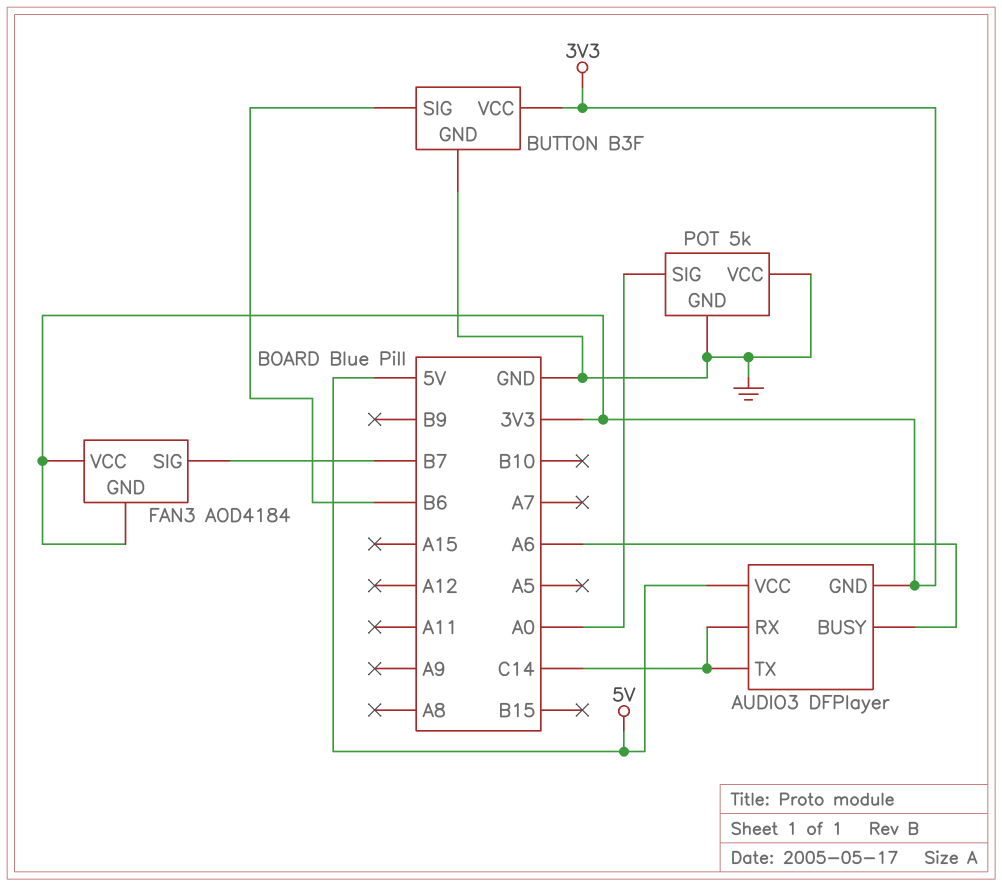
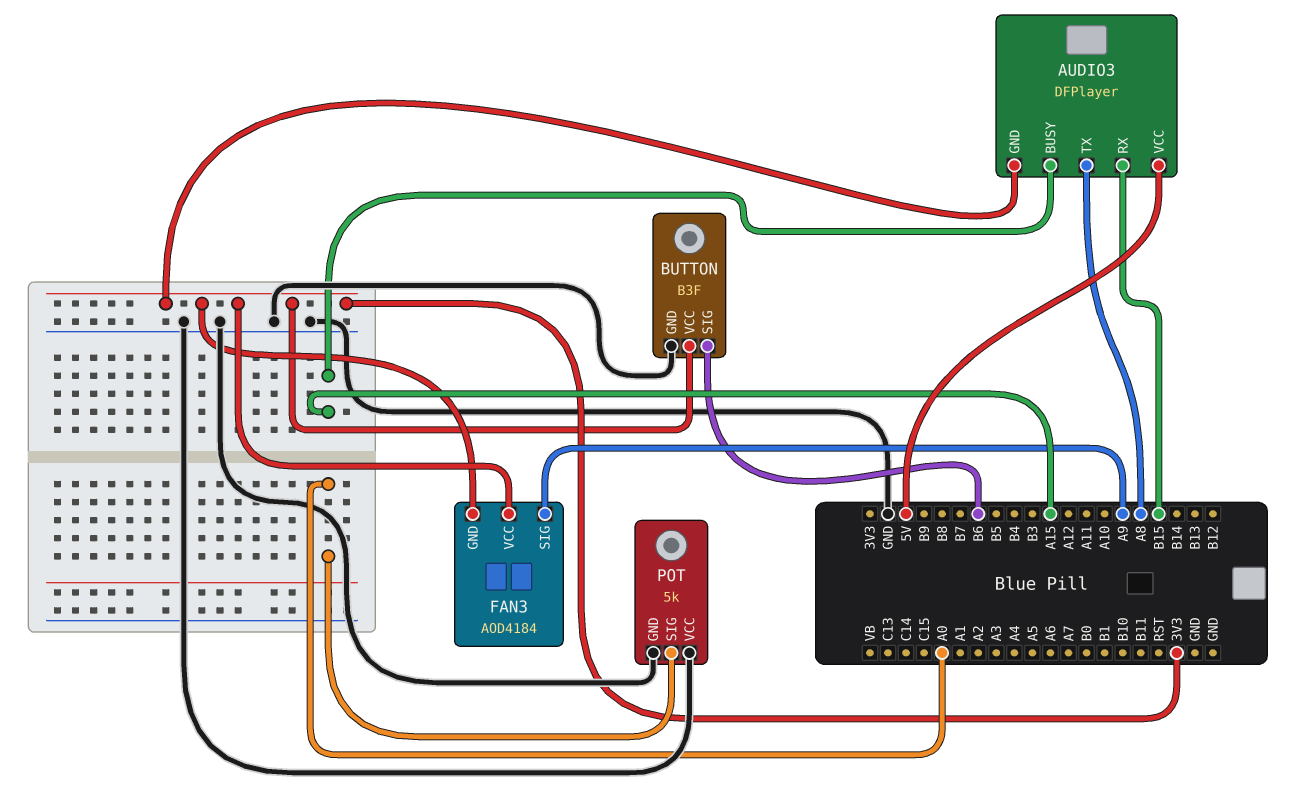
AUDIO3 pin BUSY: A6 -> A15
AUDIO3 pin RX: C14 -> B15
AUDIO3 pin TX: C14 -> A8
FAN3 pin SIG: B7 -> A9

